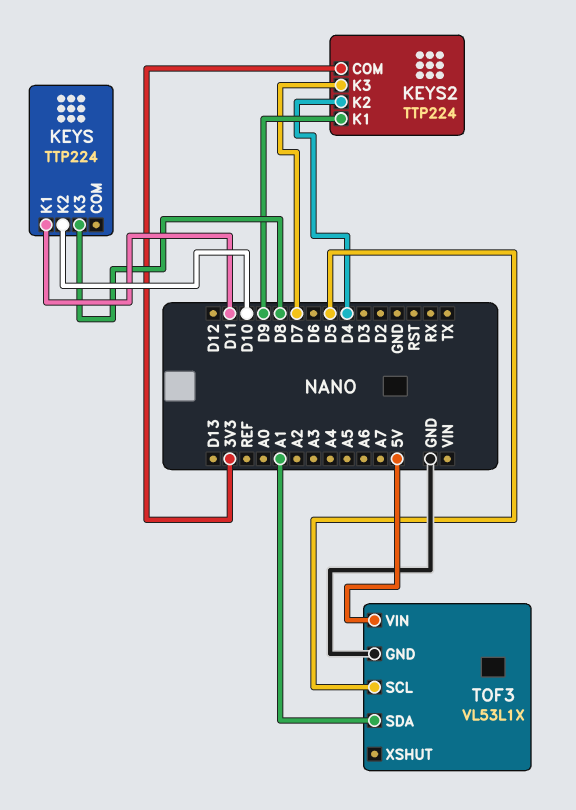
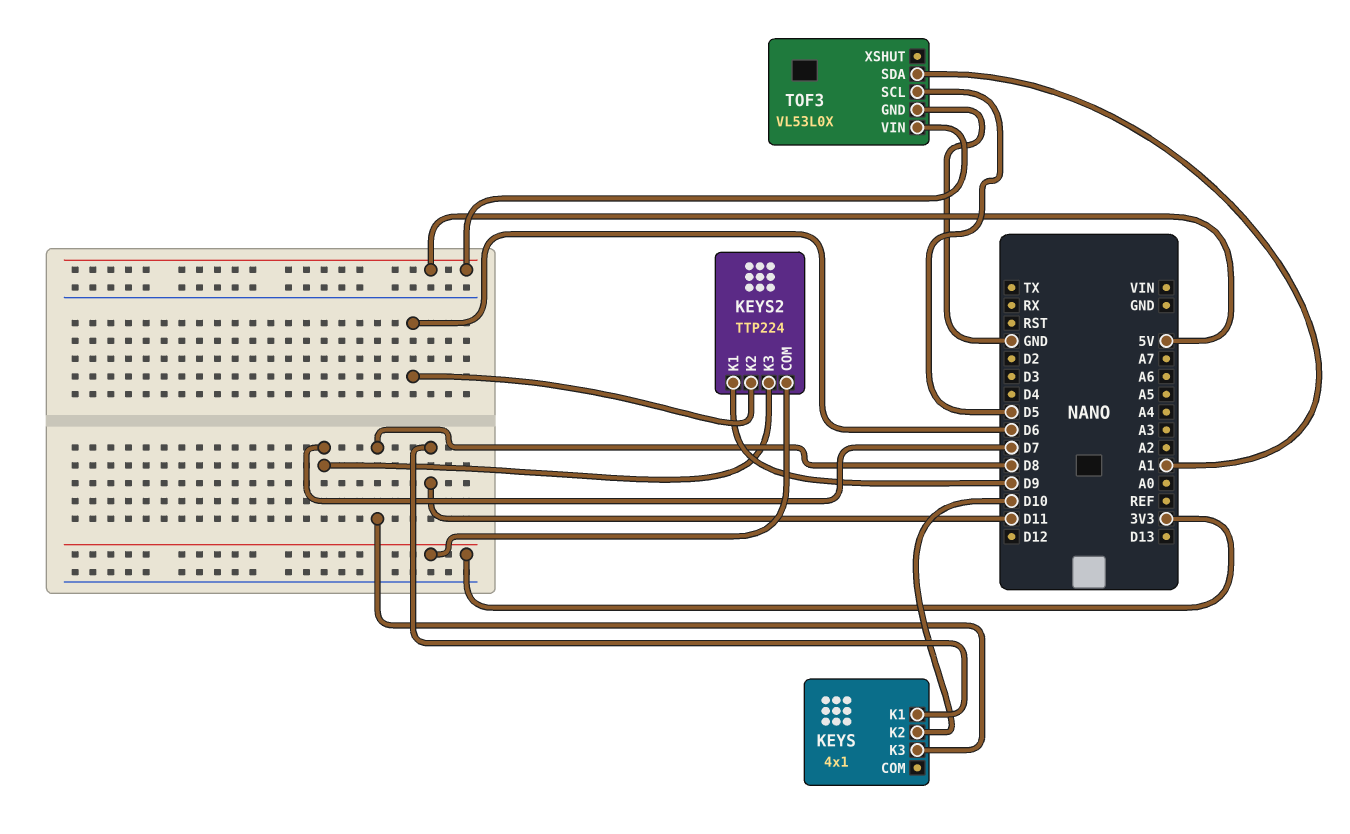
KEYS: TTP224 -> 4x1
KEYS2 pin K2: D4 -> D6
TOF3: VL53L1X -> VL53L0X

